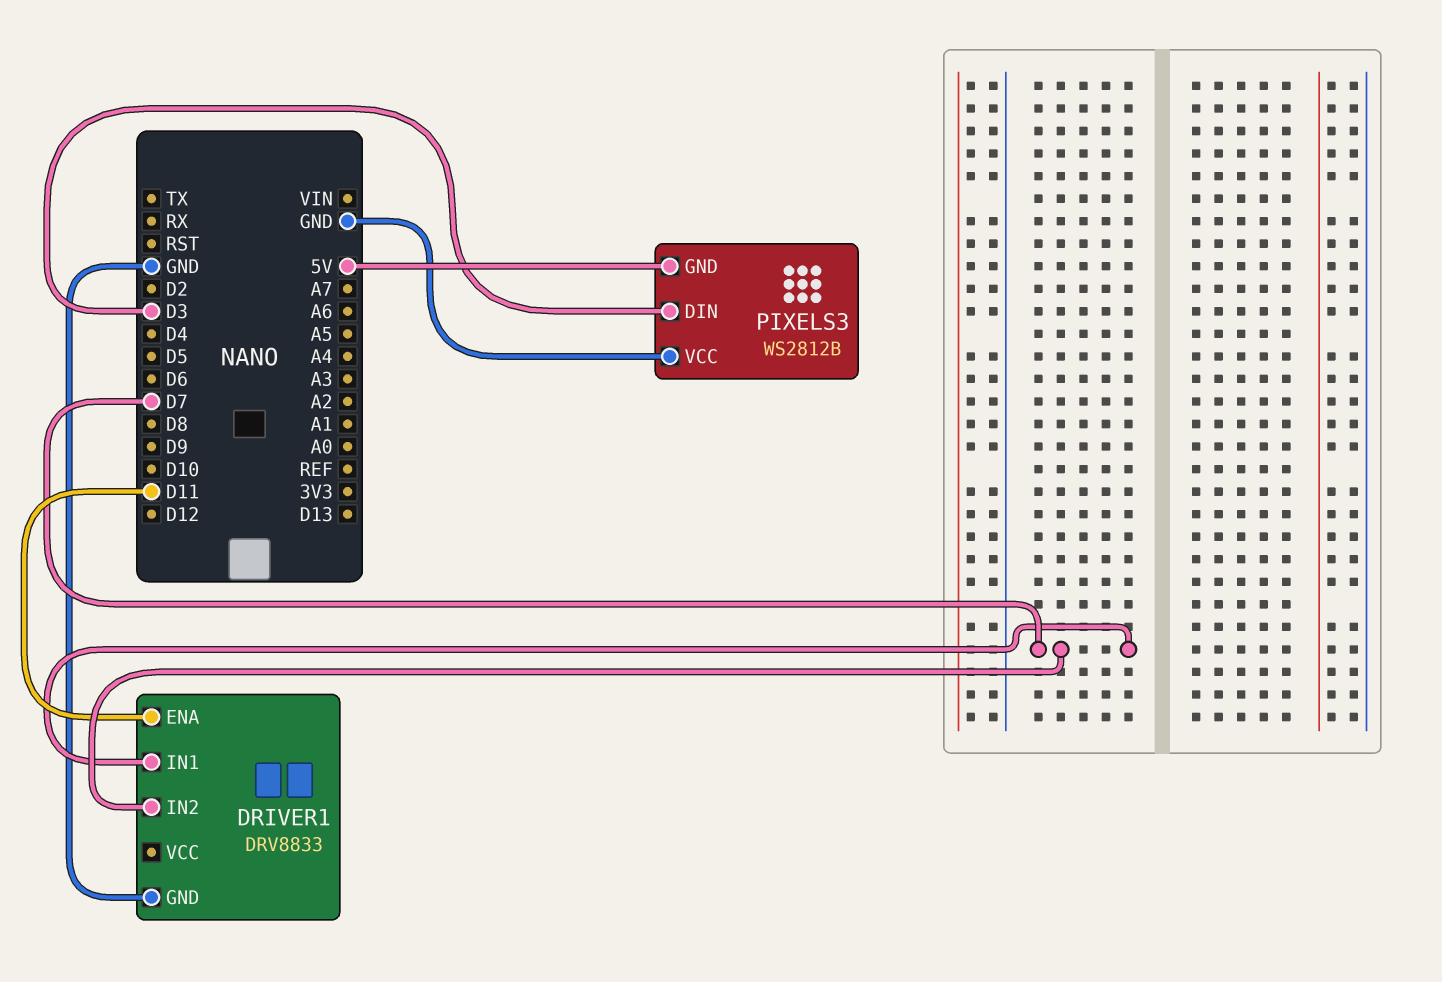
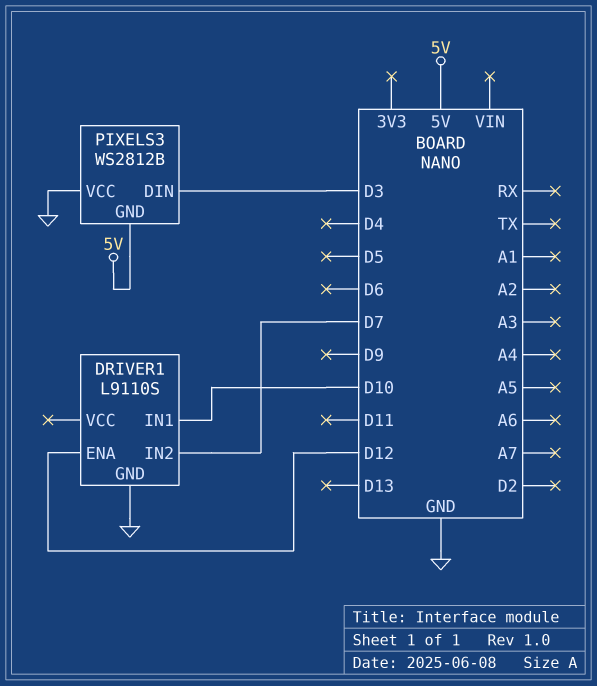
DRIVER1: DRV8833 -> L9110S
DRIVER1 pin ENA: D11 -> D12
DRIVER1 pin IN1: D7 -> D10

